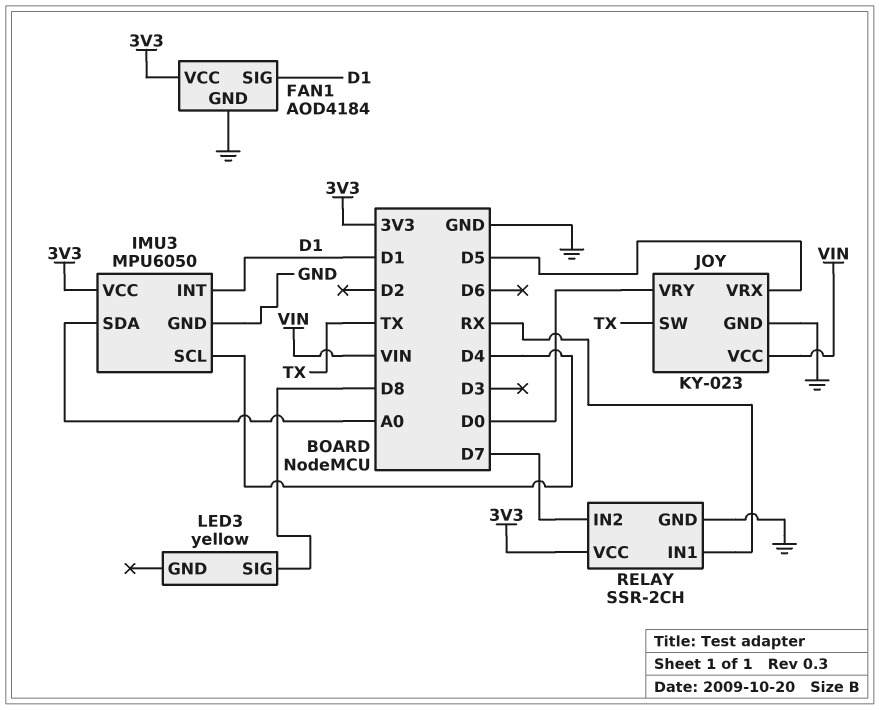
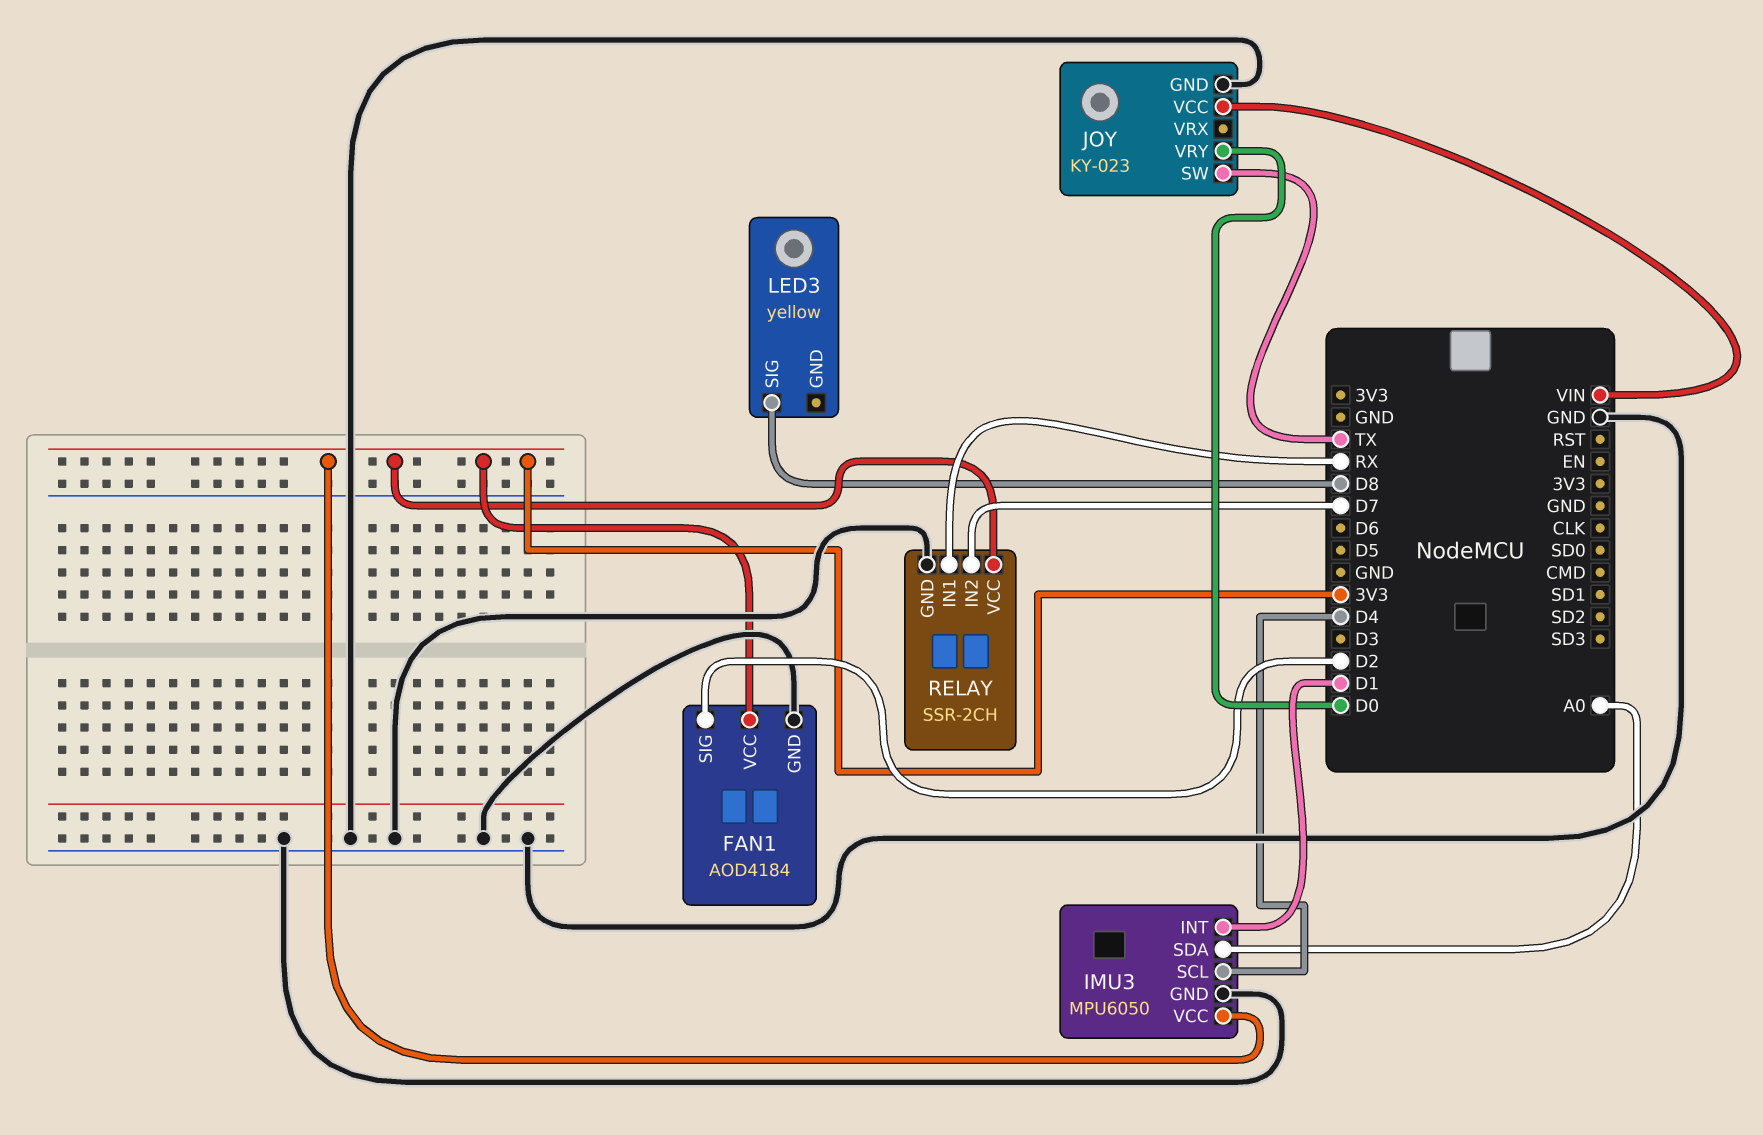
FAN1 pin SIG: D1 -> D2
JOY pin VRX: D5 -> none

